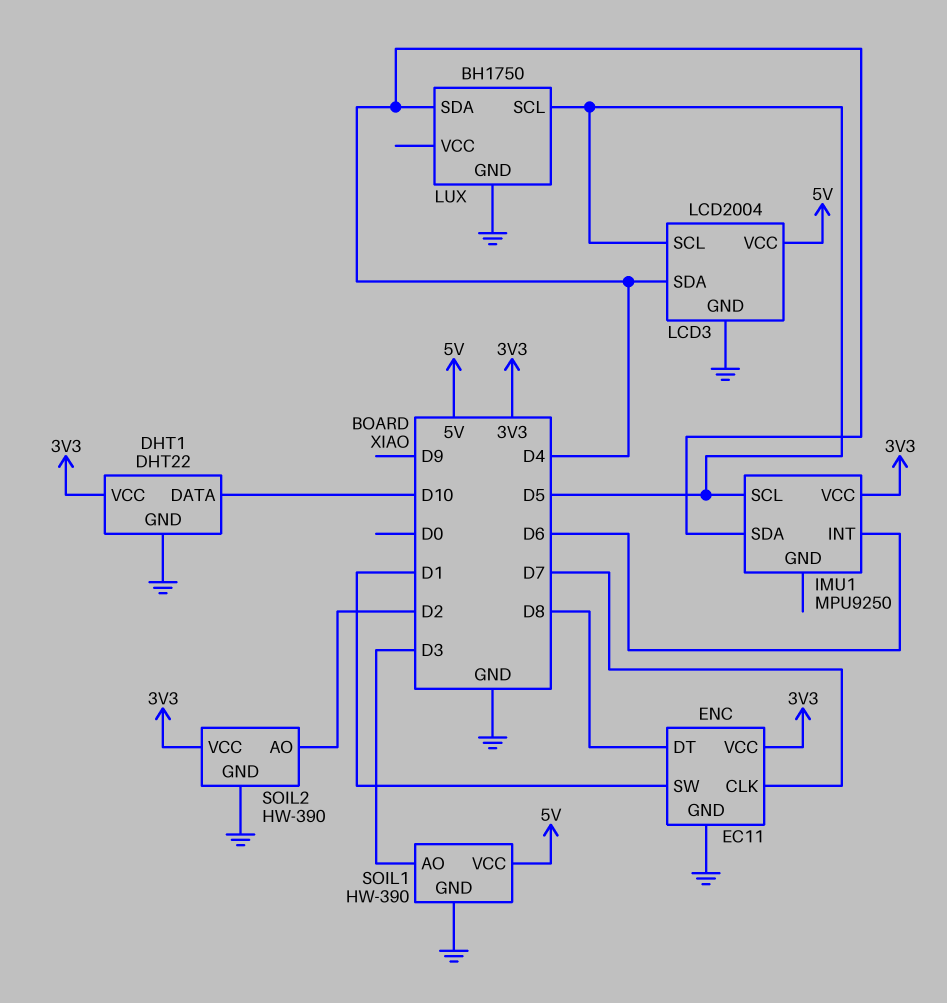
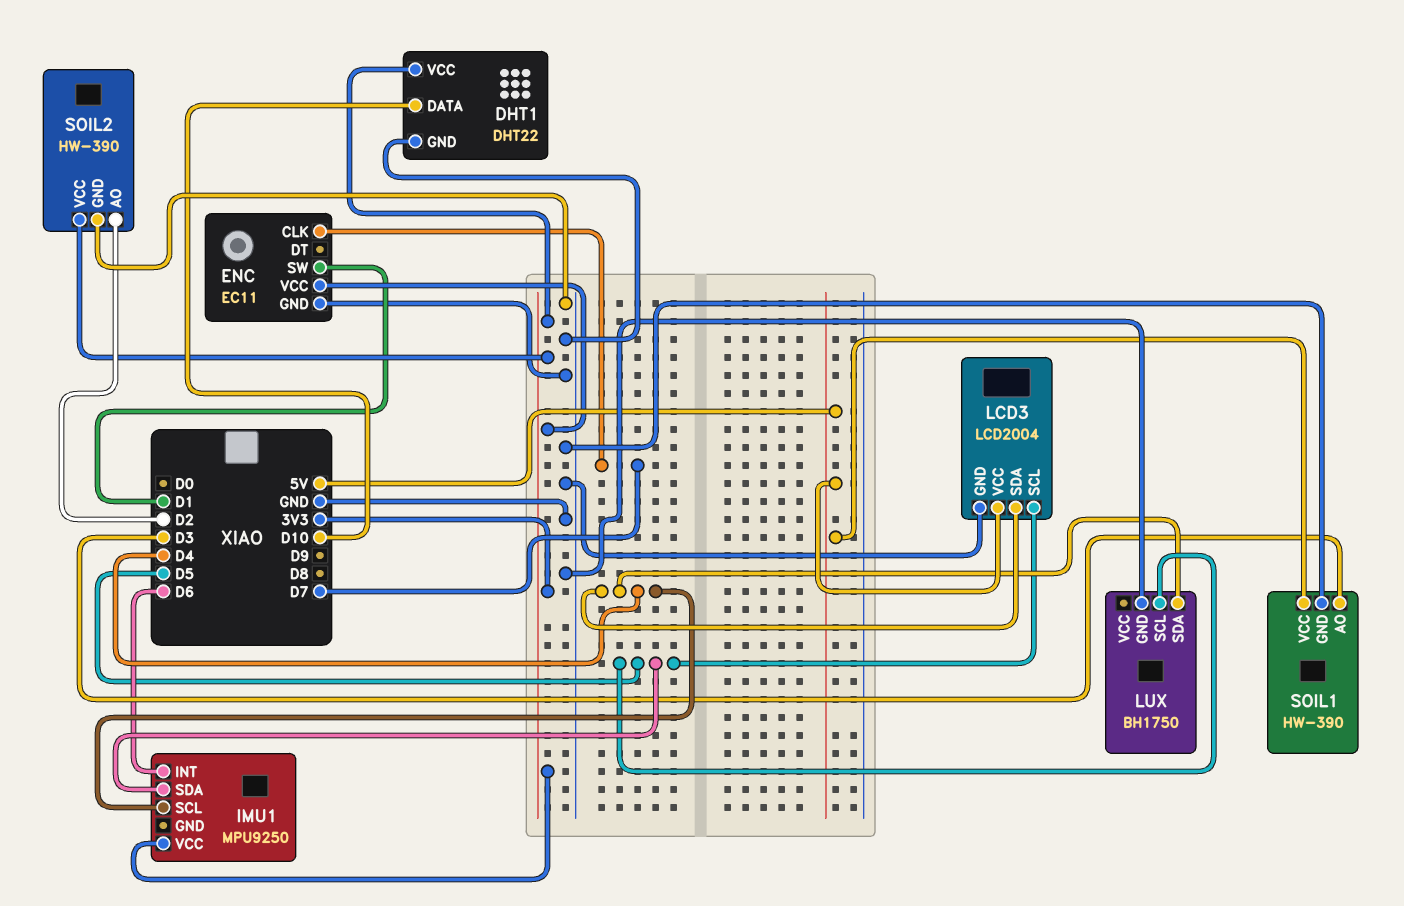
ENC pin DT: D8 -> none
IMU1 pin SCL: D5 -> D4
IMU1 pin SDA: D4 -> D5

